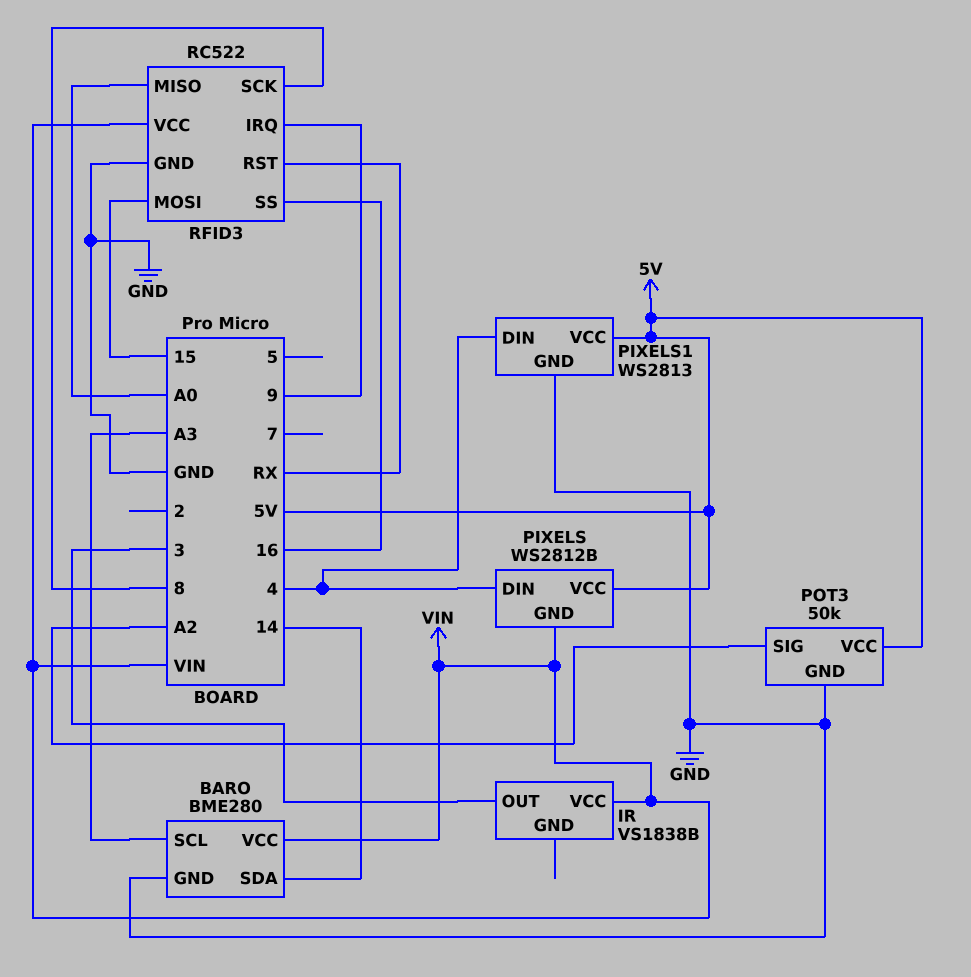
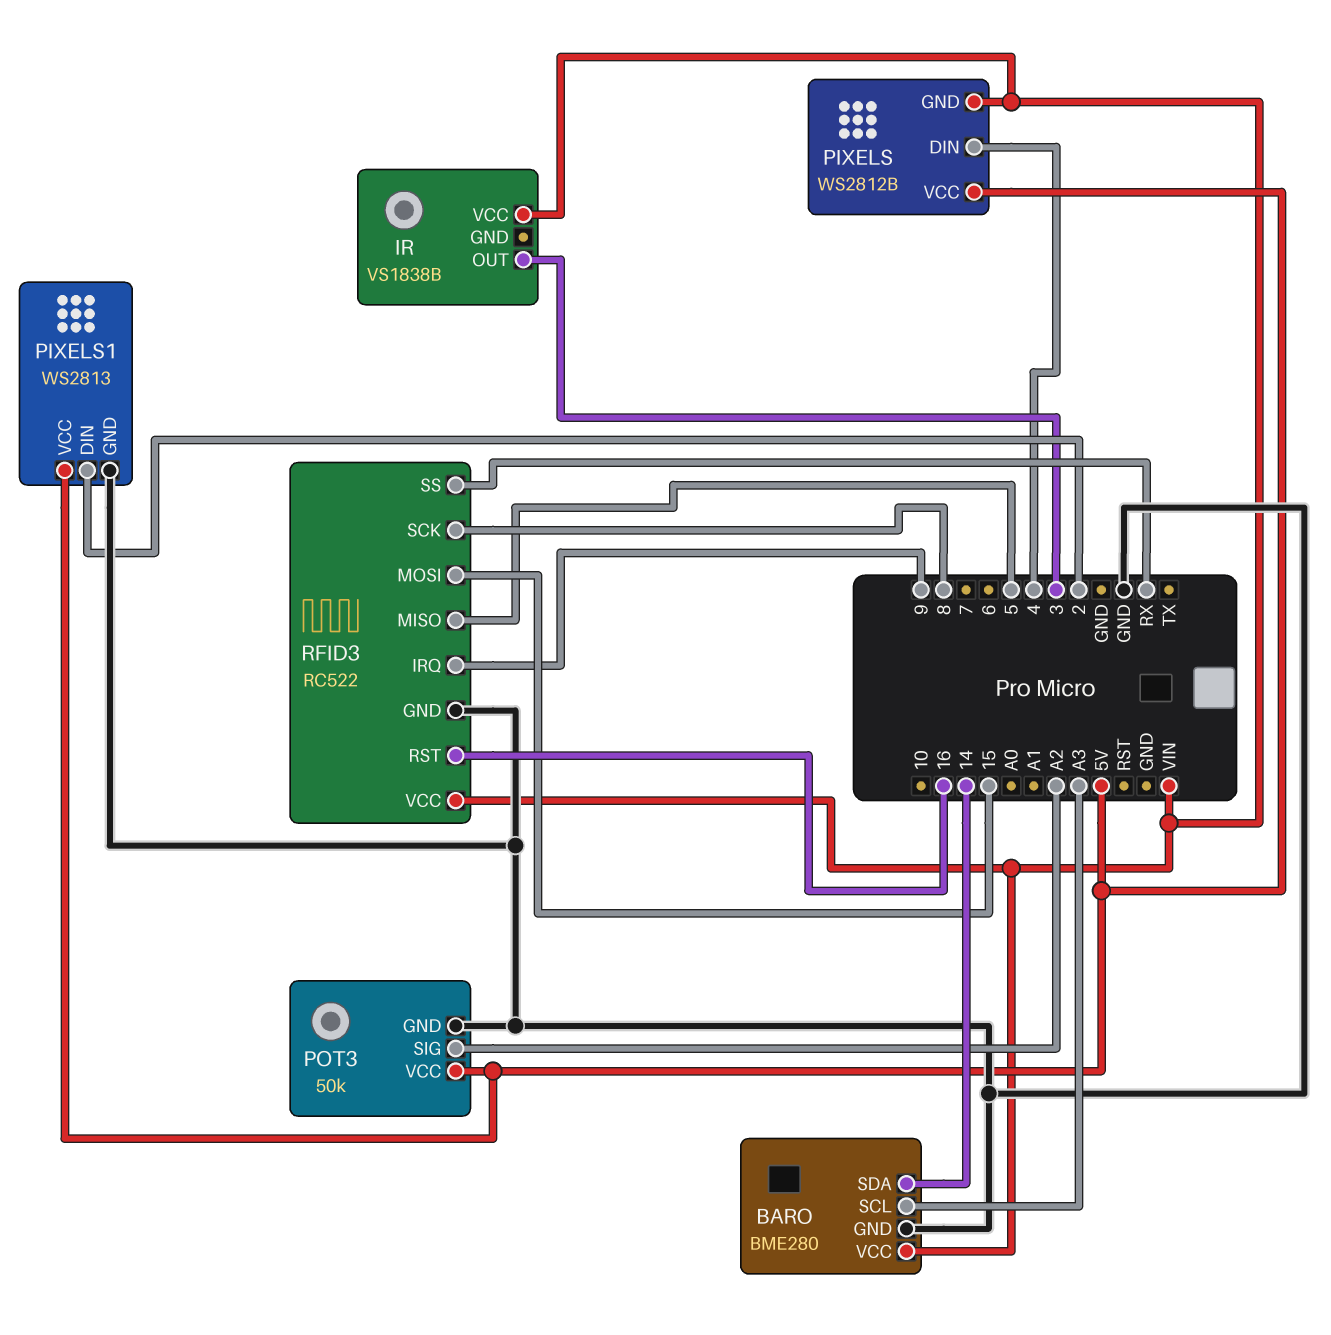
PIXELS1 pin DIN: 4 -> 2
RFID3 pin MISO: A0 -> 5
RFID3 pin RST: RX -> 16
RFID3 pin SS: 16 -> RX

